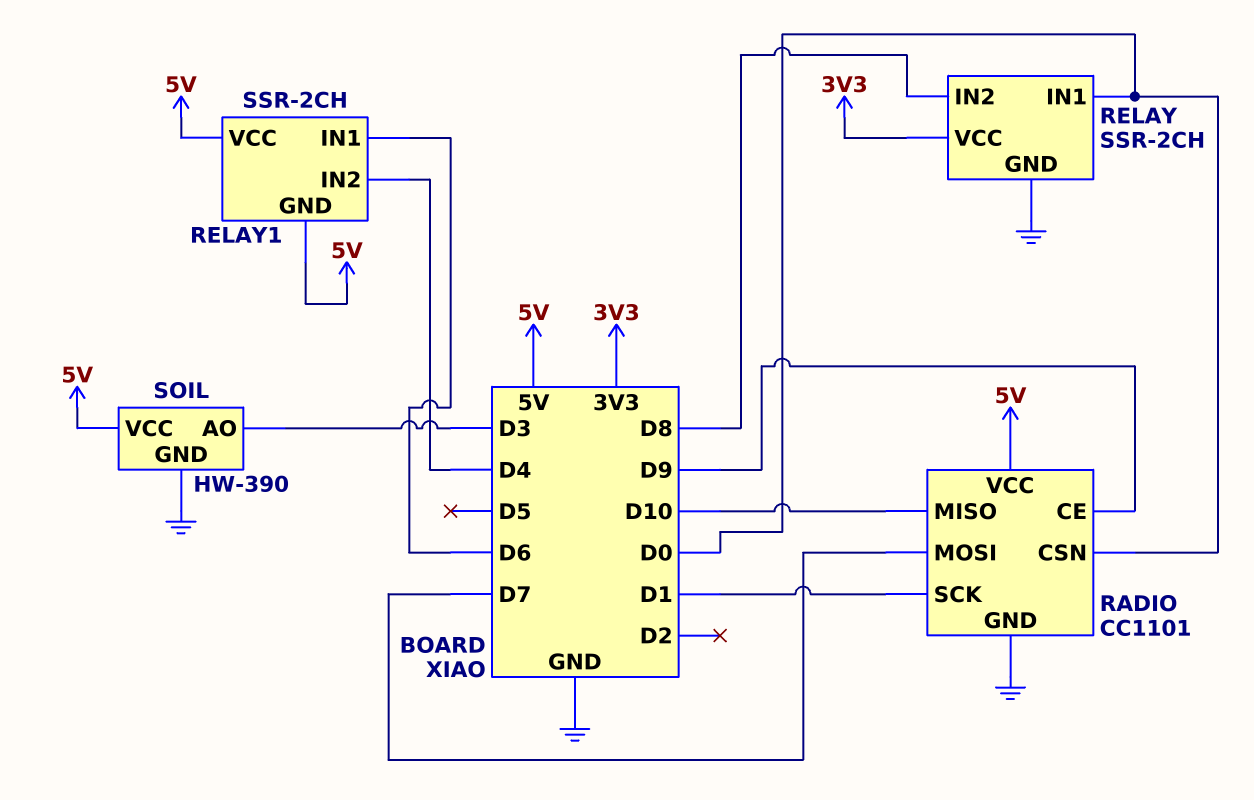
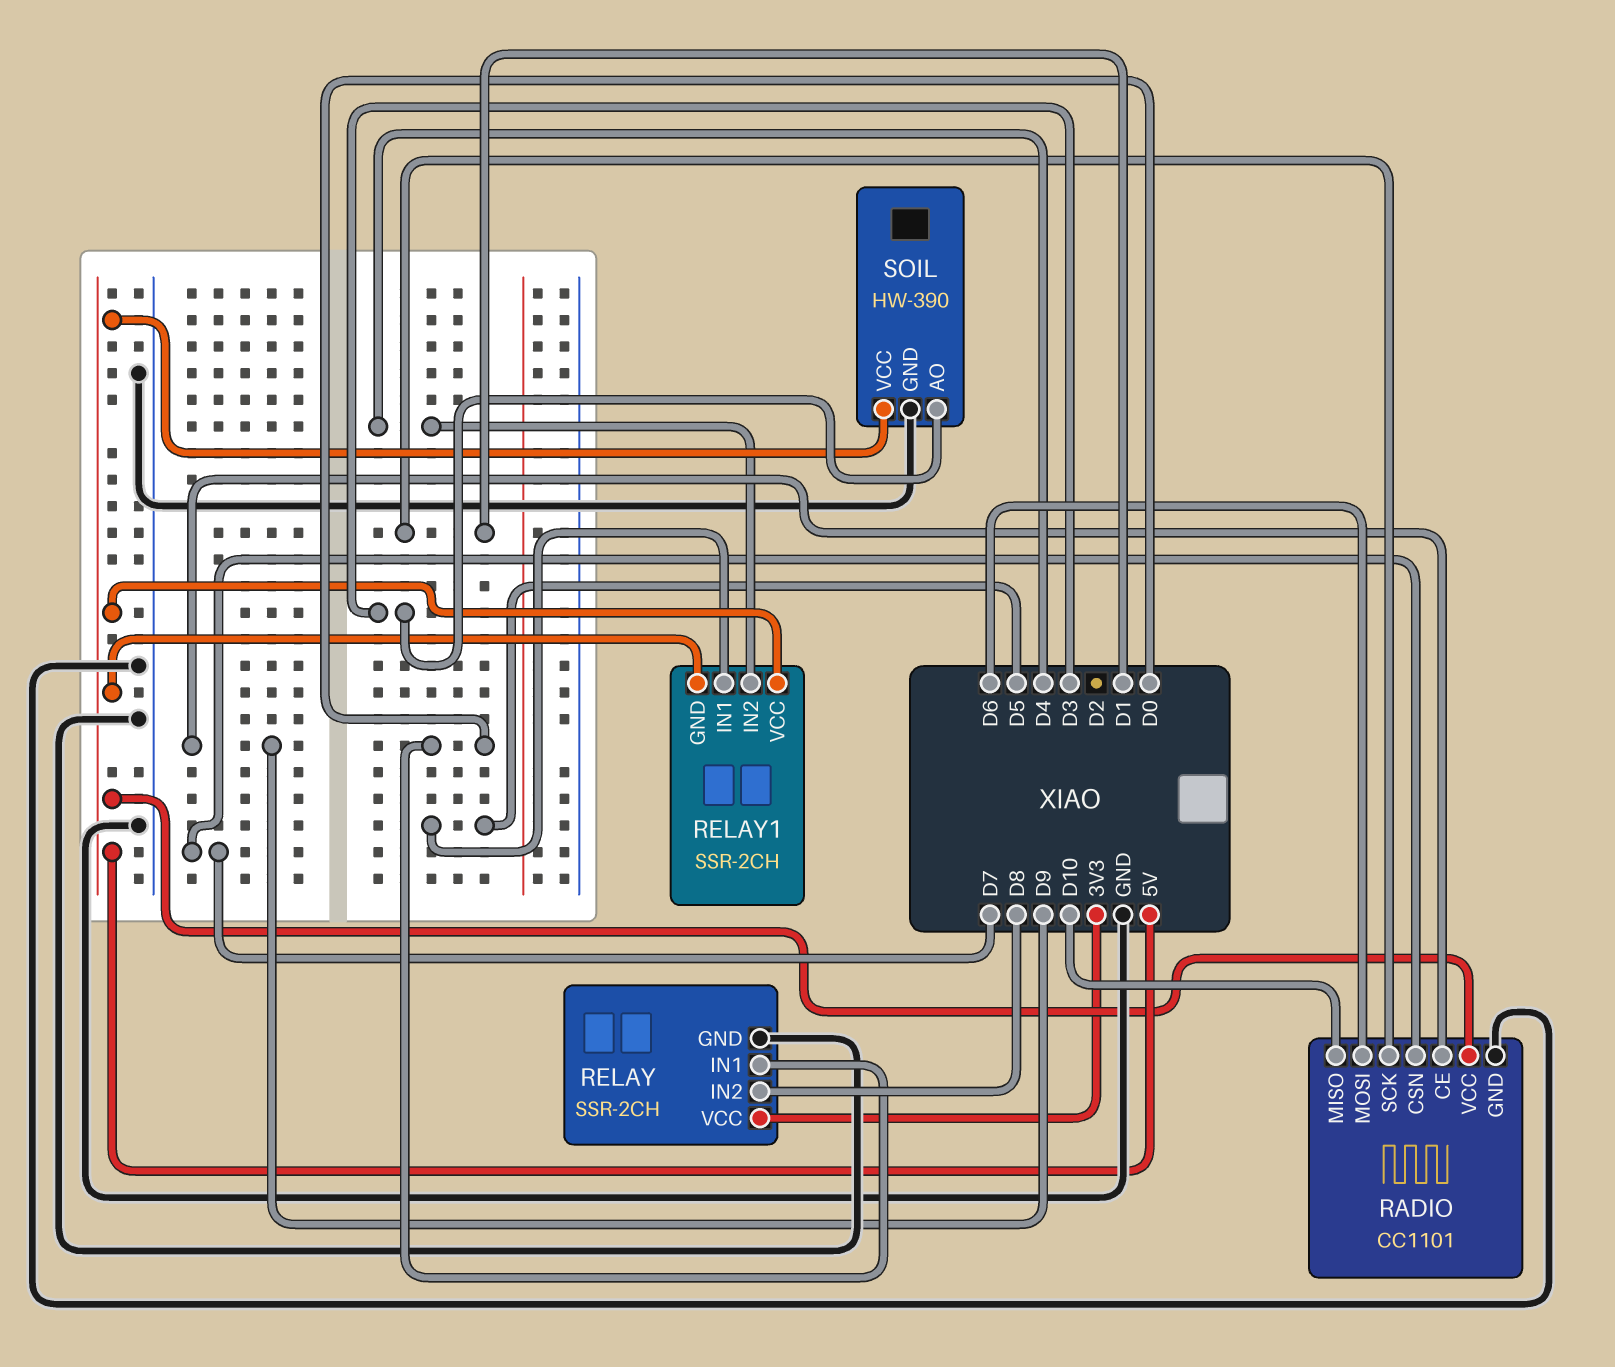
RADIO pin CSN: D0 -> D7
RADIO pin MOSI: D7 -> D6
RELAY1 pin IN1: D6 -> D5

